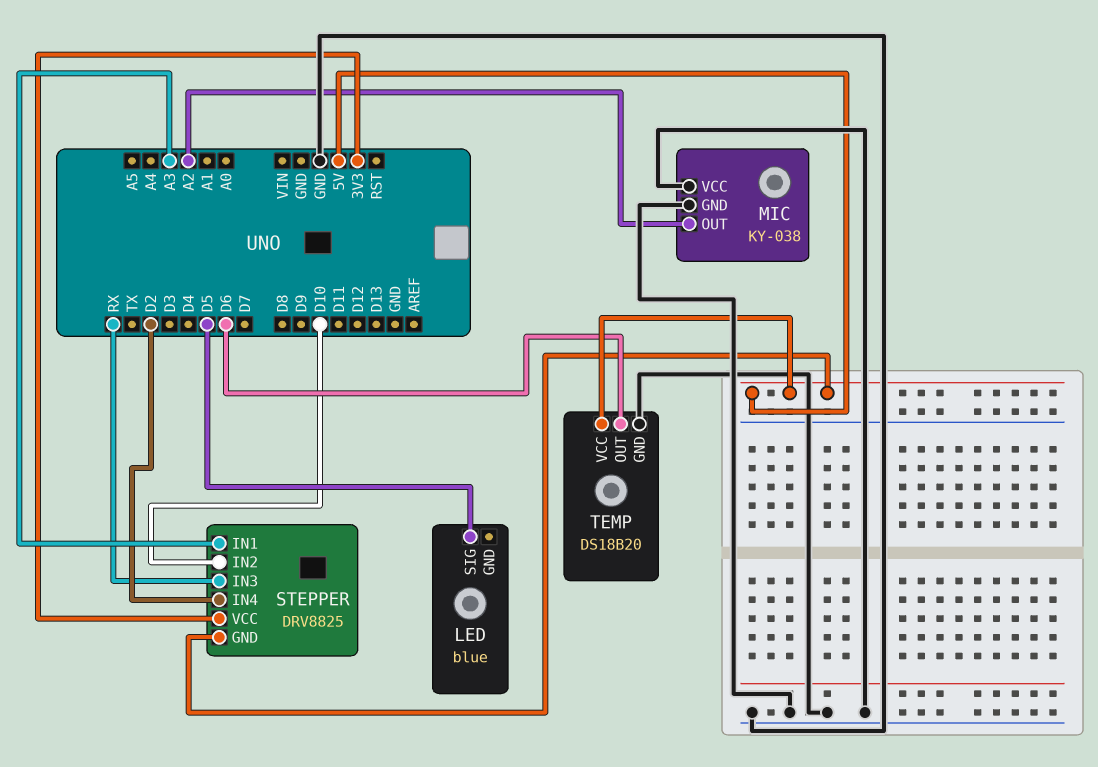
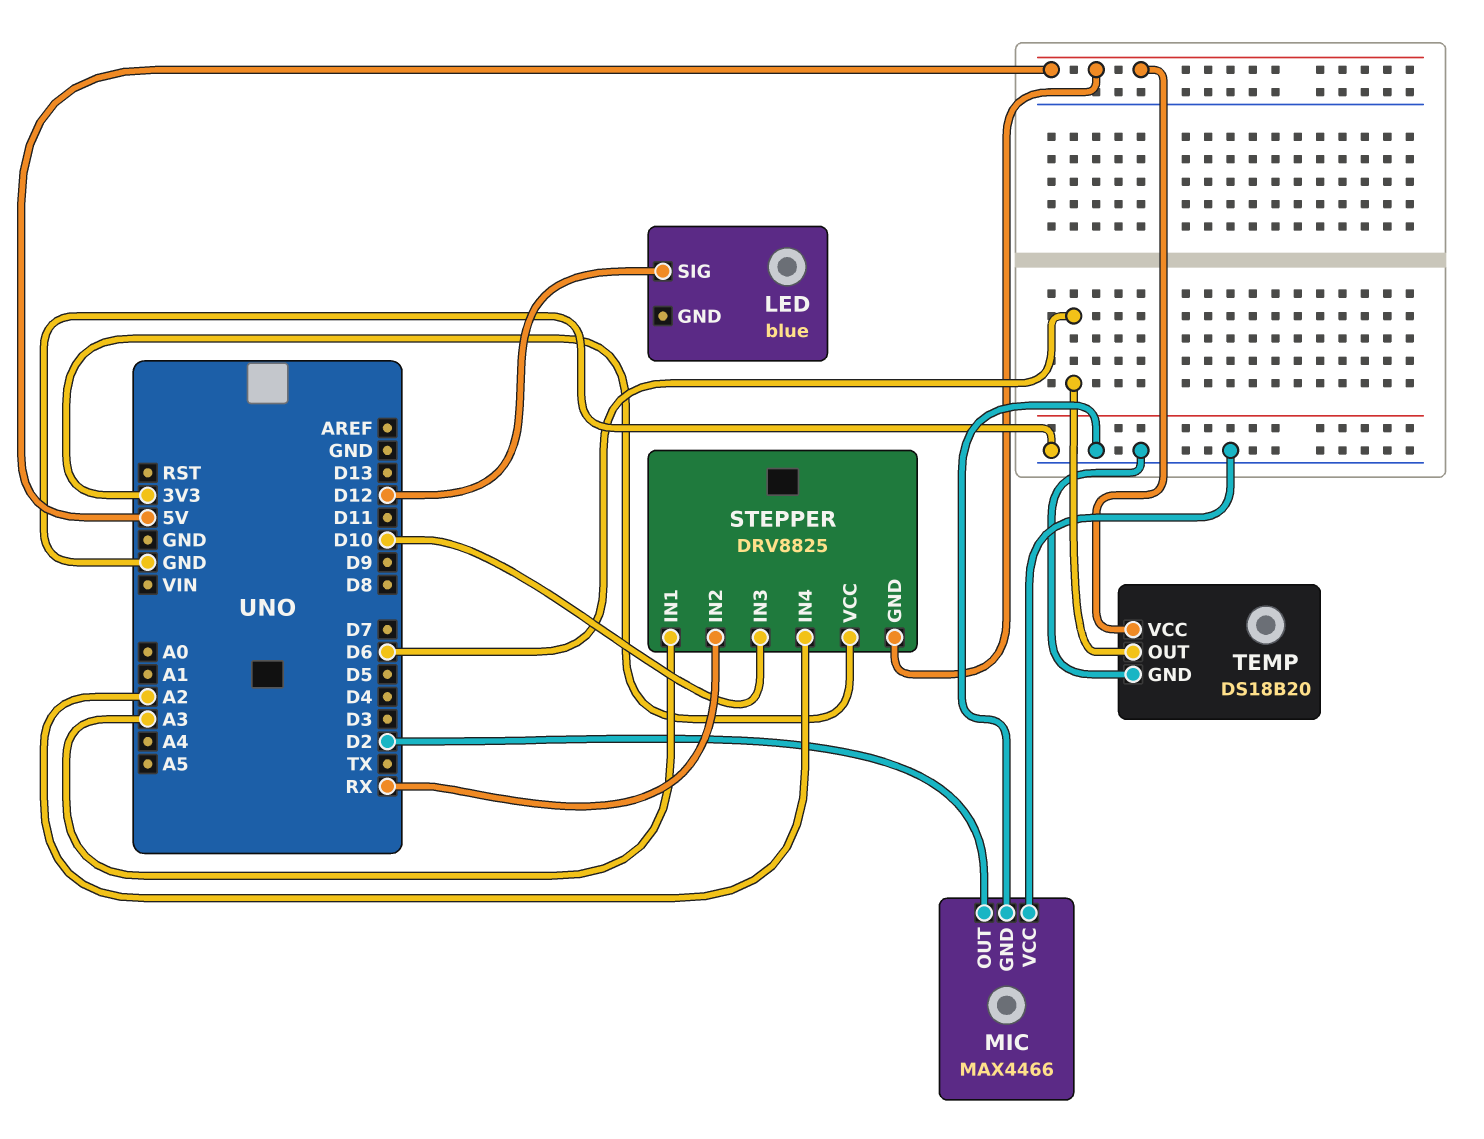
LED pin SIG: D5 -> D12
MIC: KY-038 -> MAX4466
MIC pin OUT: A2 -> D2
STEPPER pin IN2: D10 -> RX
STEPPER pin IN3: RX -> D10
STEPPER pin IN4: D2 -> A2

